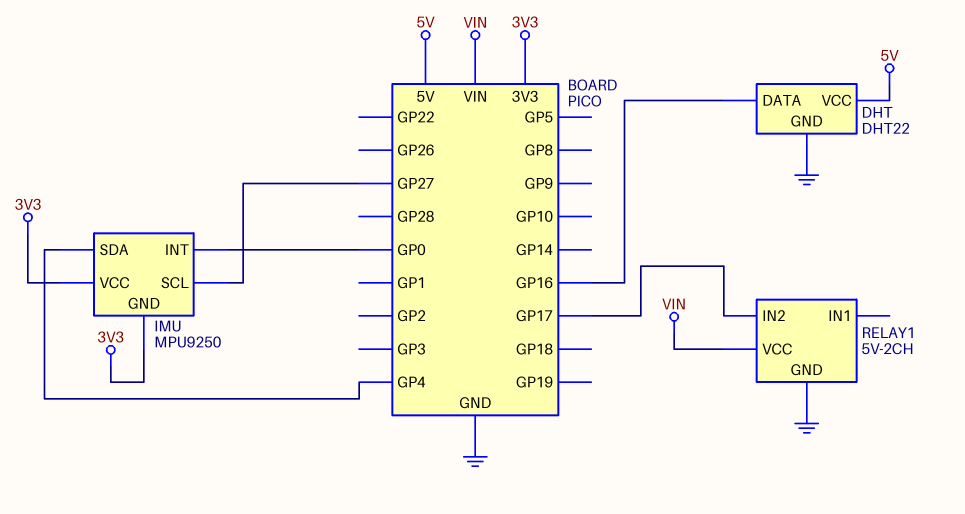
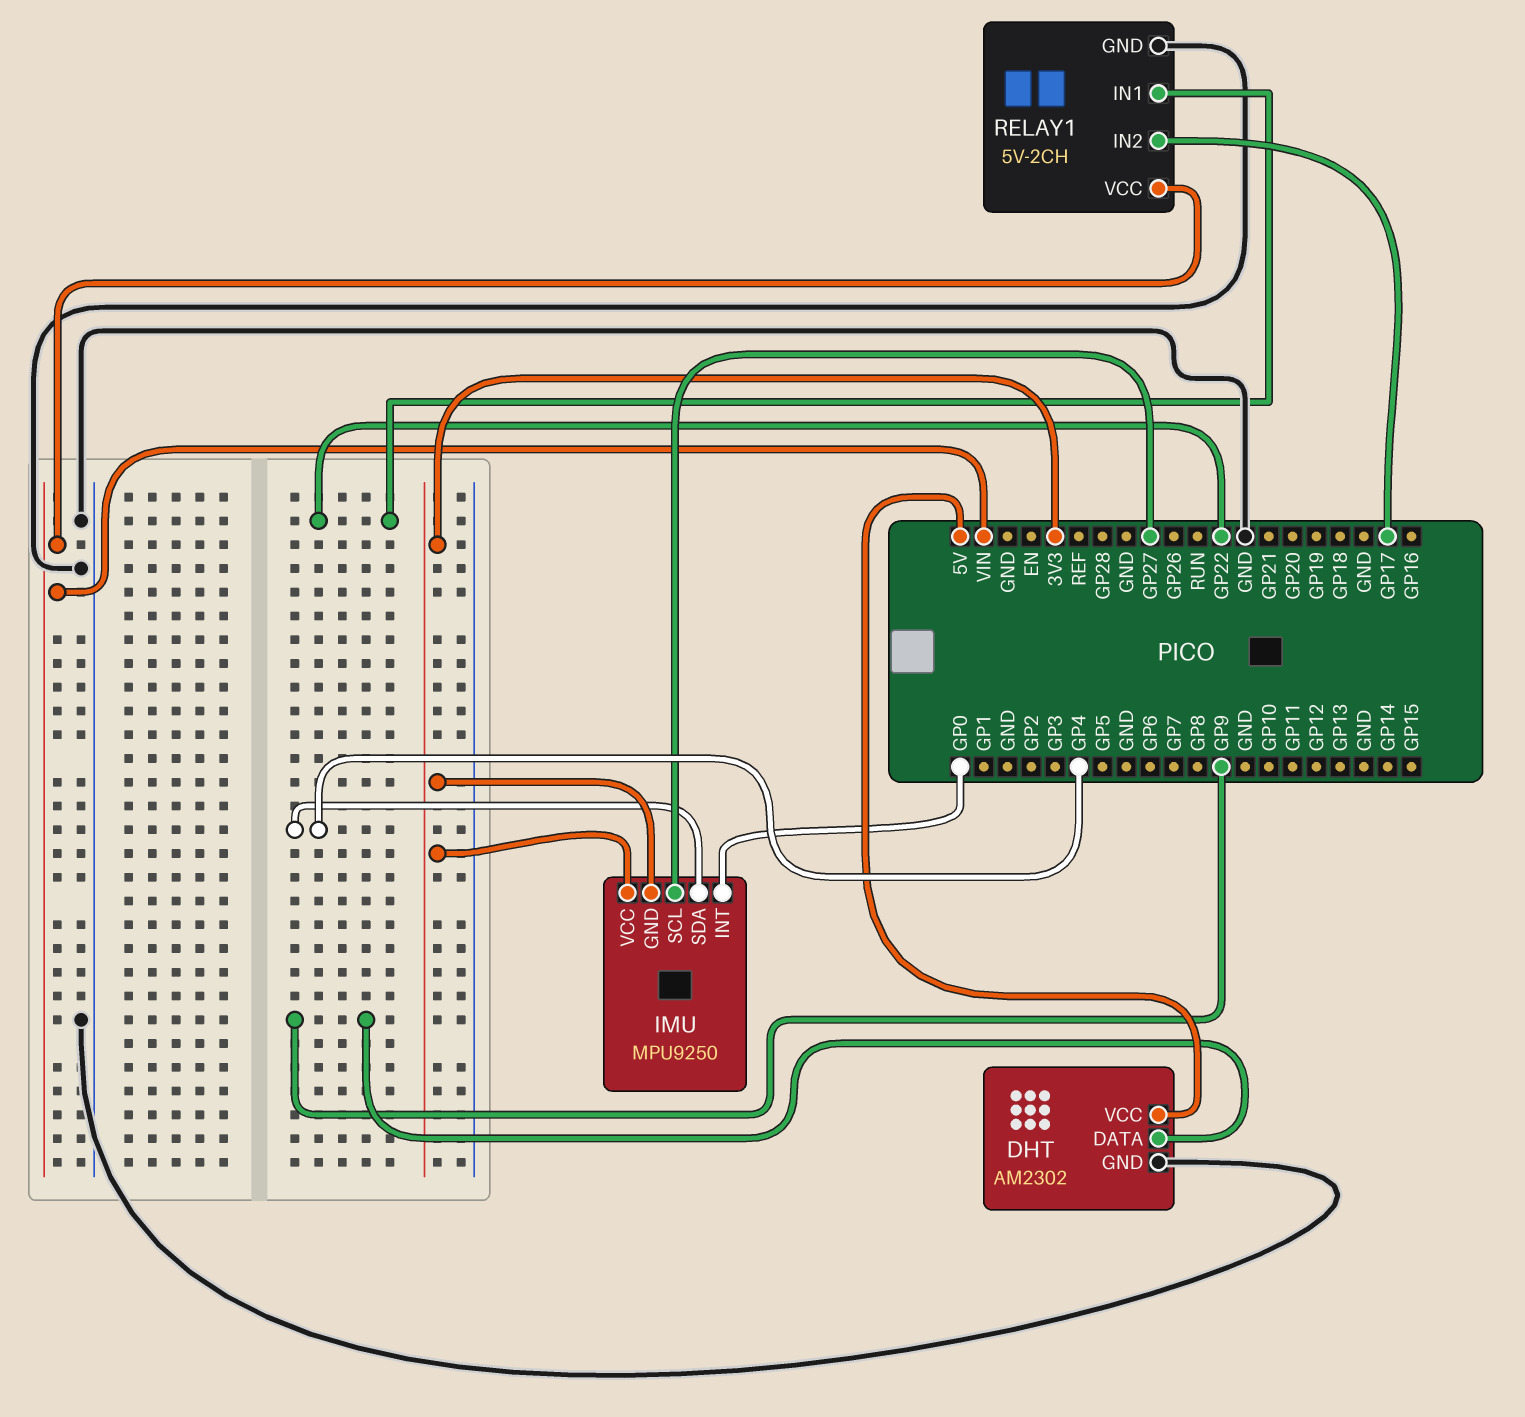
DHT: DHT22 -> AM2302
DHT pin DATA: GP16 -> GP9
RELAY1 pin IN1: none -> GP22

